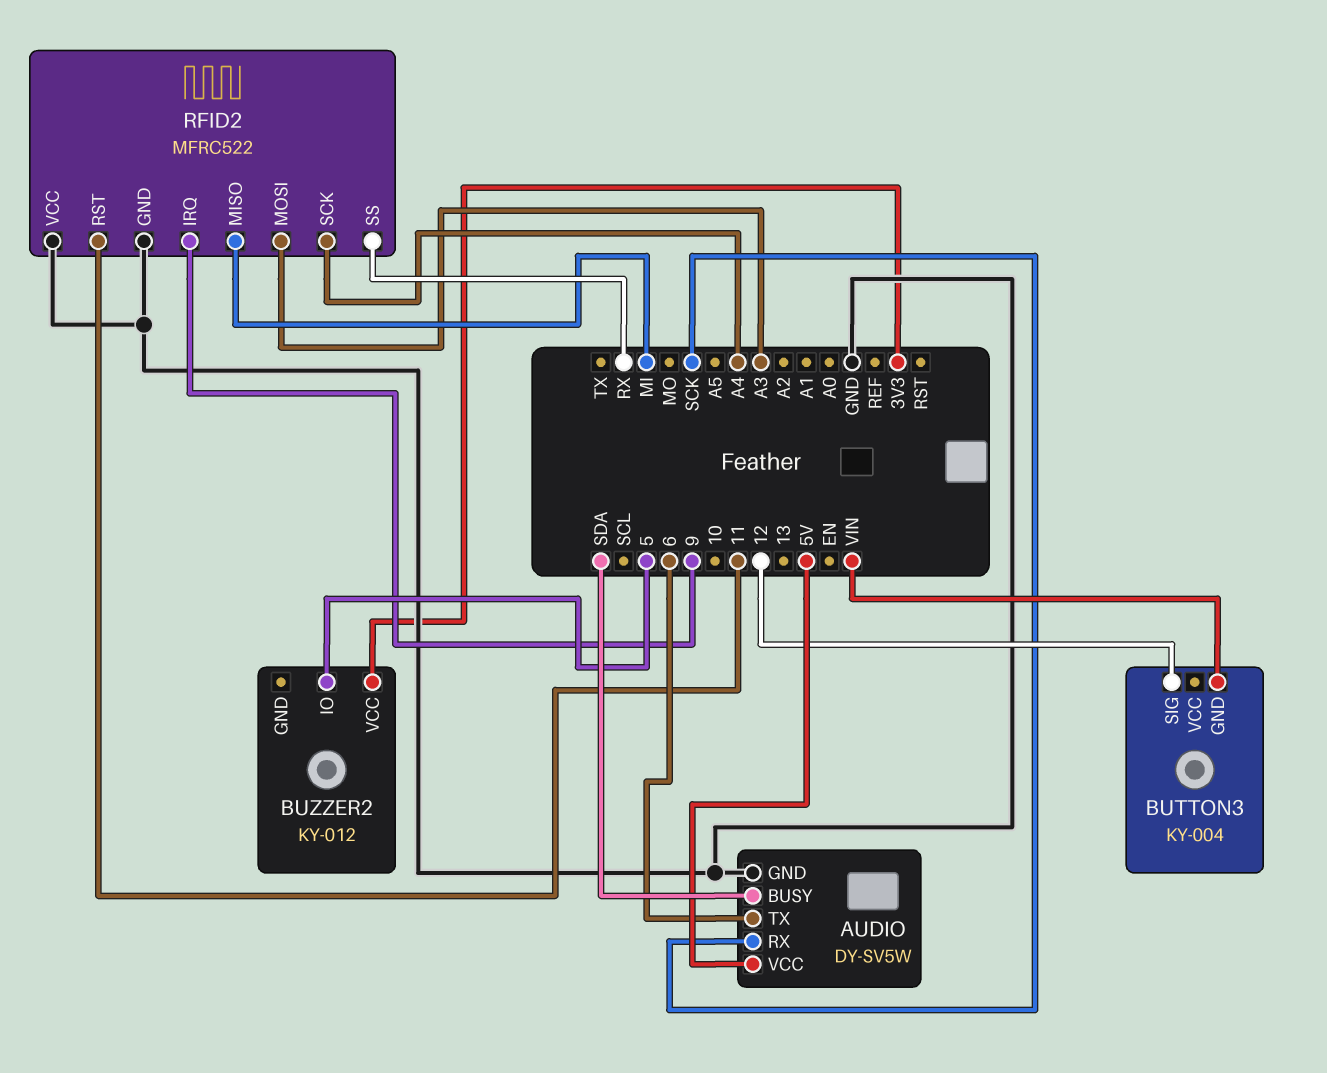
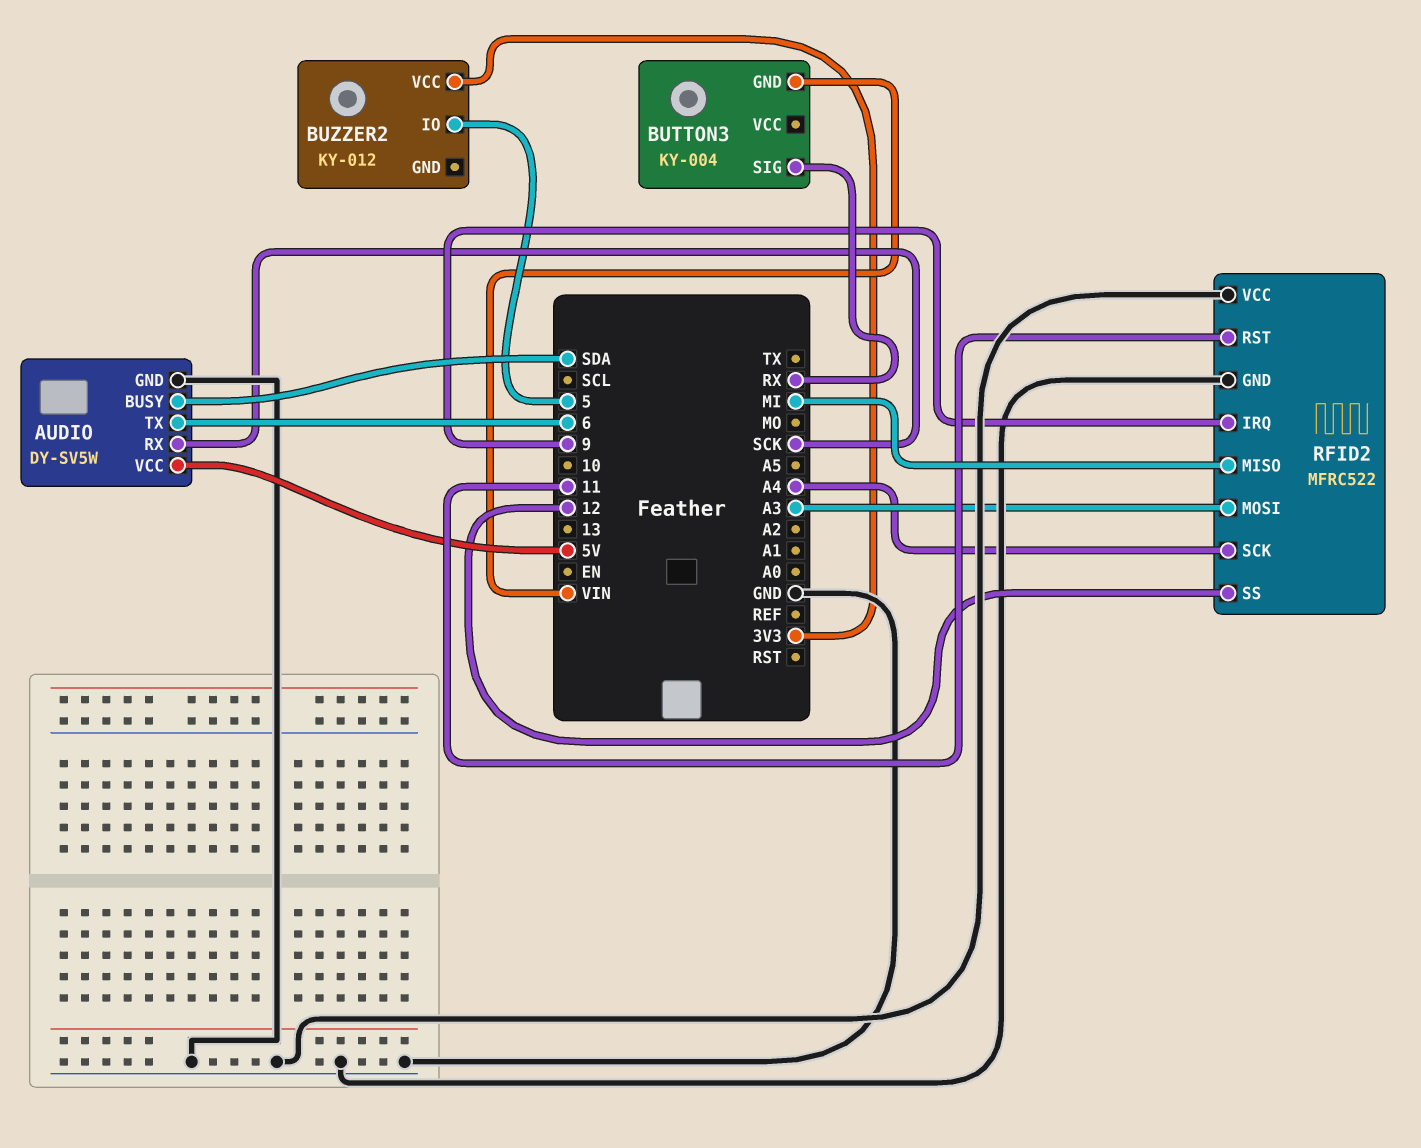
BUTTON3 pin SIG: 12 -> RX
RFID2 pin SS: RX -> 12

